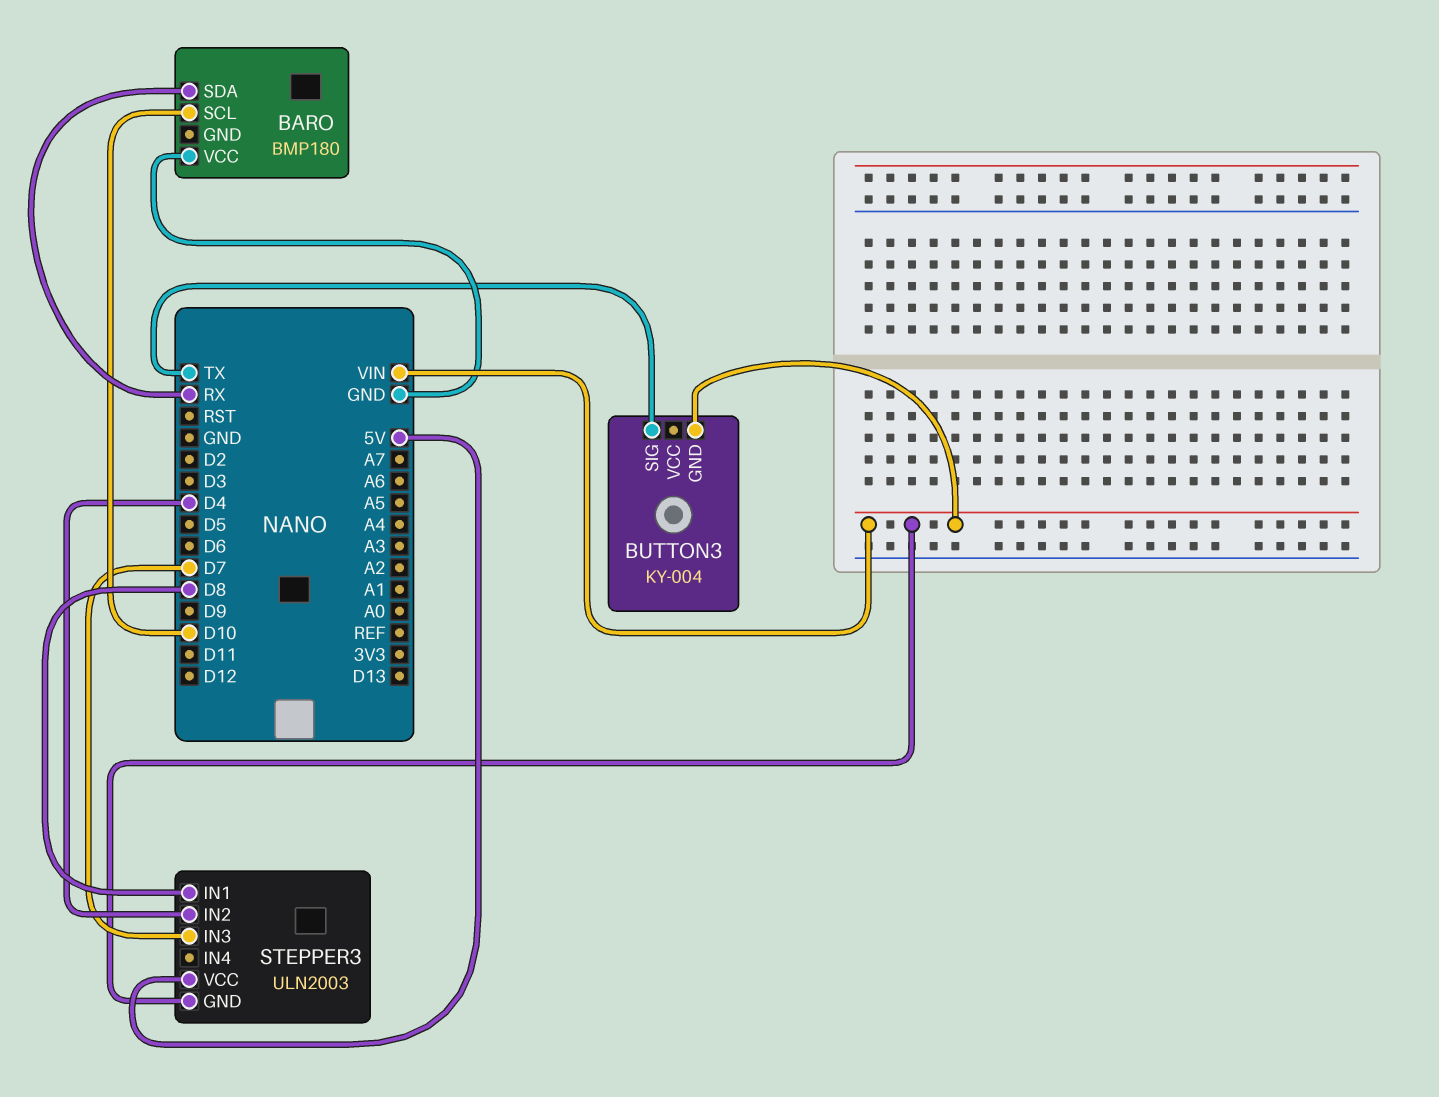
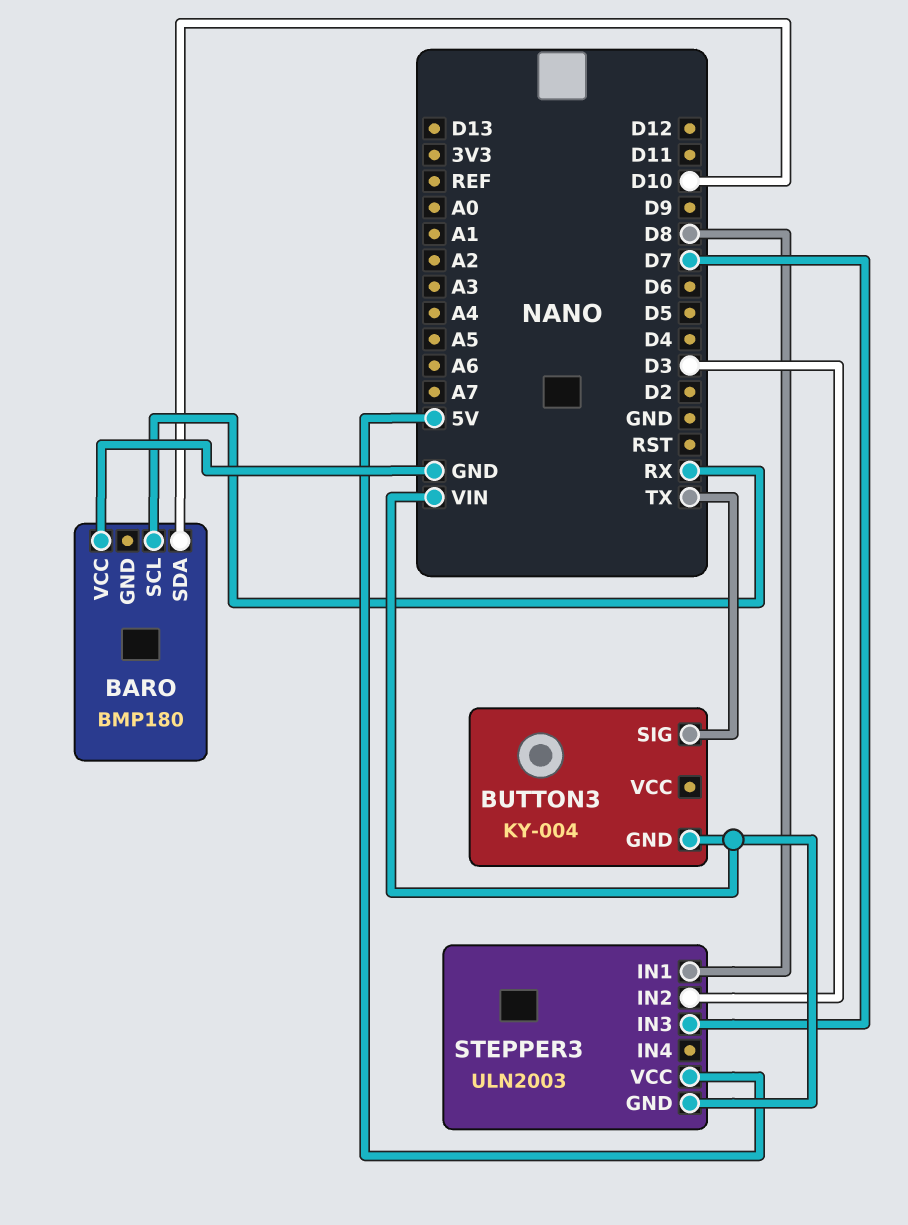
BARO pin SCL: D10 -> RX
BARO pin SDA: RX -> D10
STEPPER3 pin IN2: D4 -> D3

